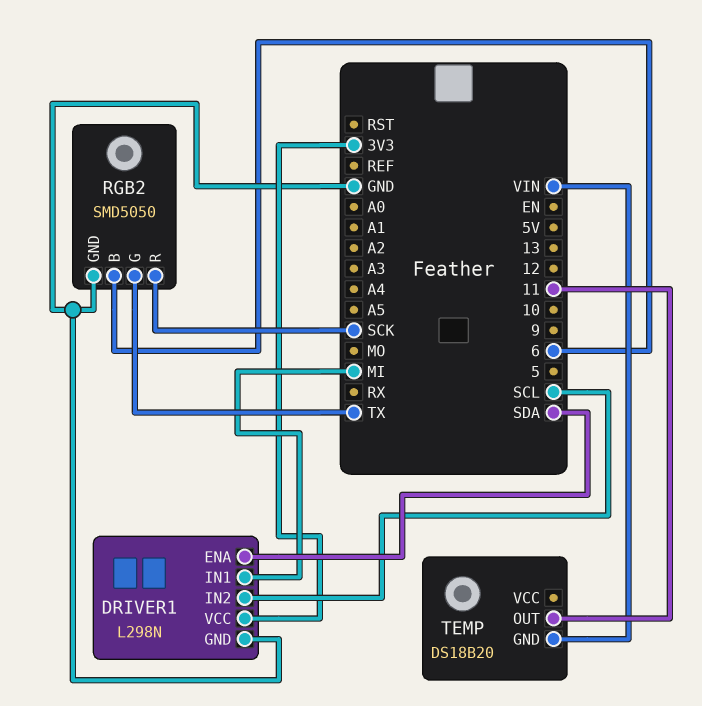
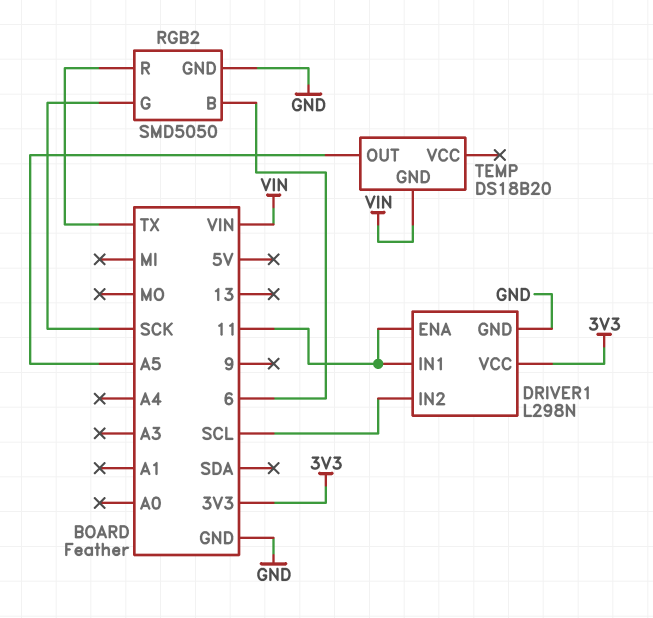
DRIVER1 pin ENA: SDA -> 11
DRIVER1 pin IN1: MI -> 11
RGB2 pin G: TX -> SCK
RGB2 pin R: SCK -> TX
TEMP pin OUT: 11 -> A5

